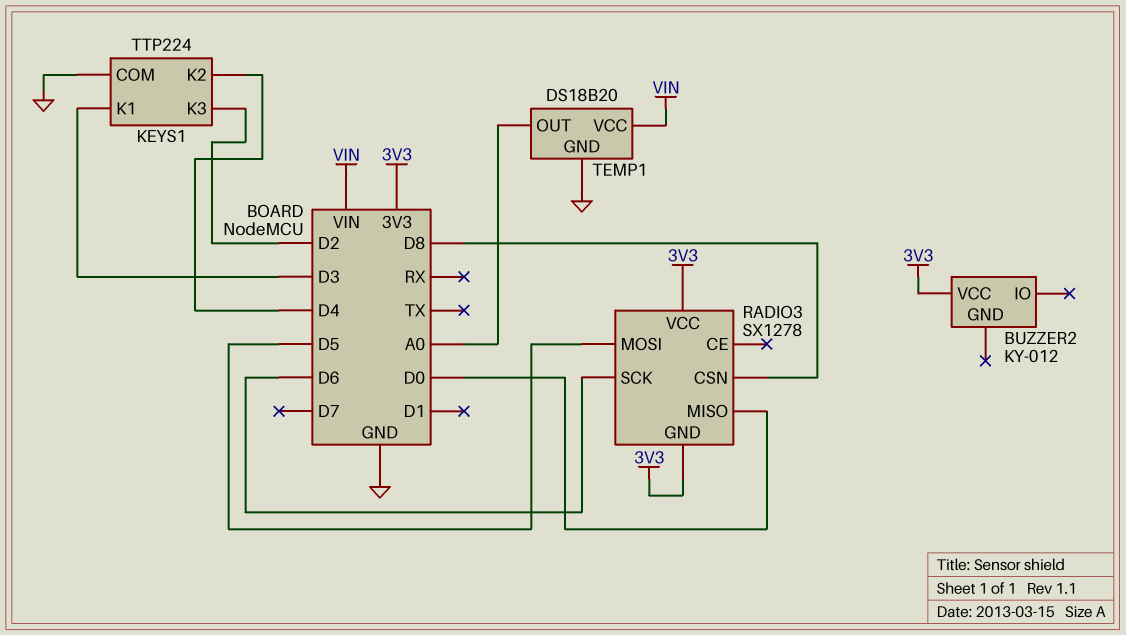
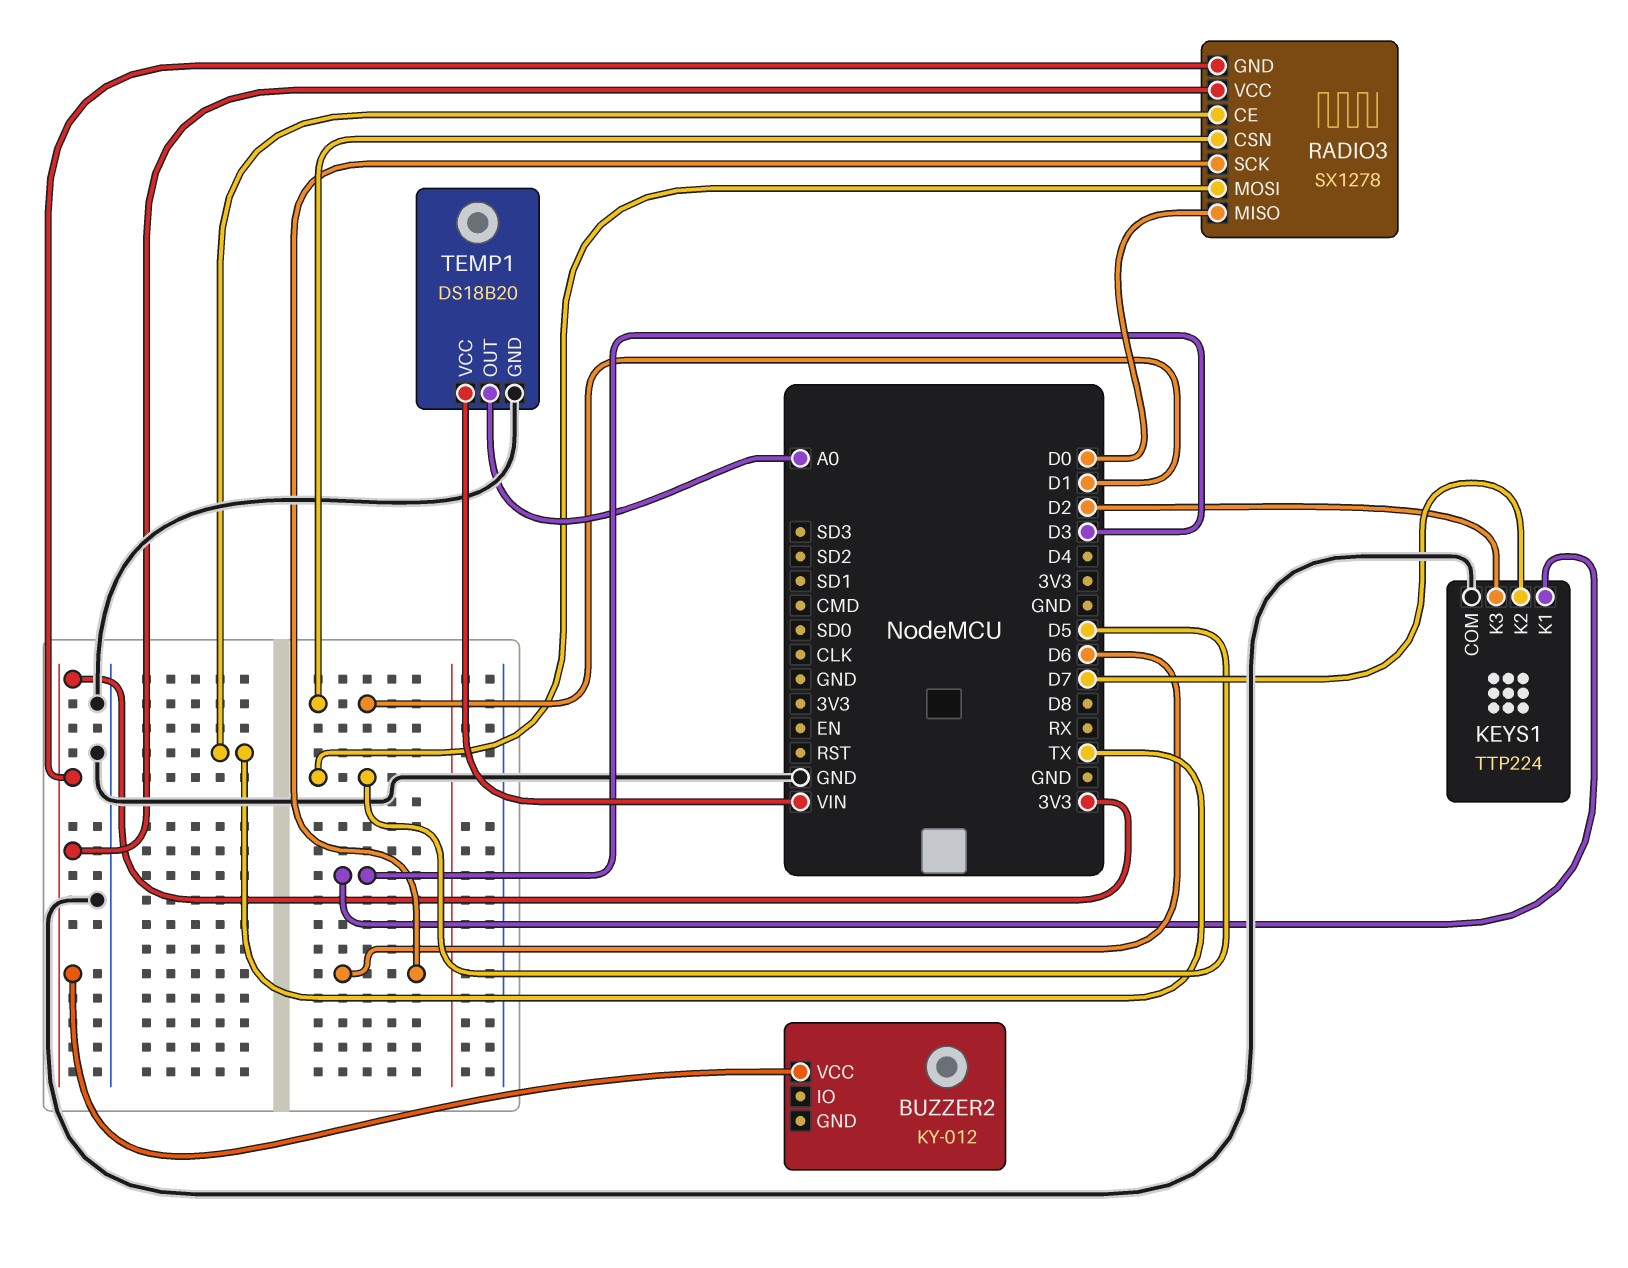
KEYS1 pin K2: D4 -> D7
RADIO3 pin CE: none -> TX
RADIO3 pin CSN: D8 -> D1

